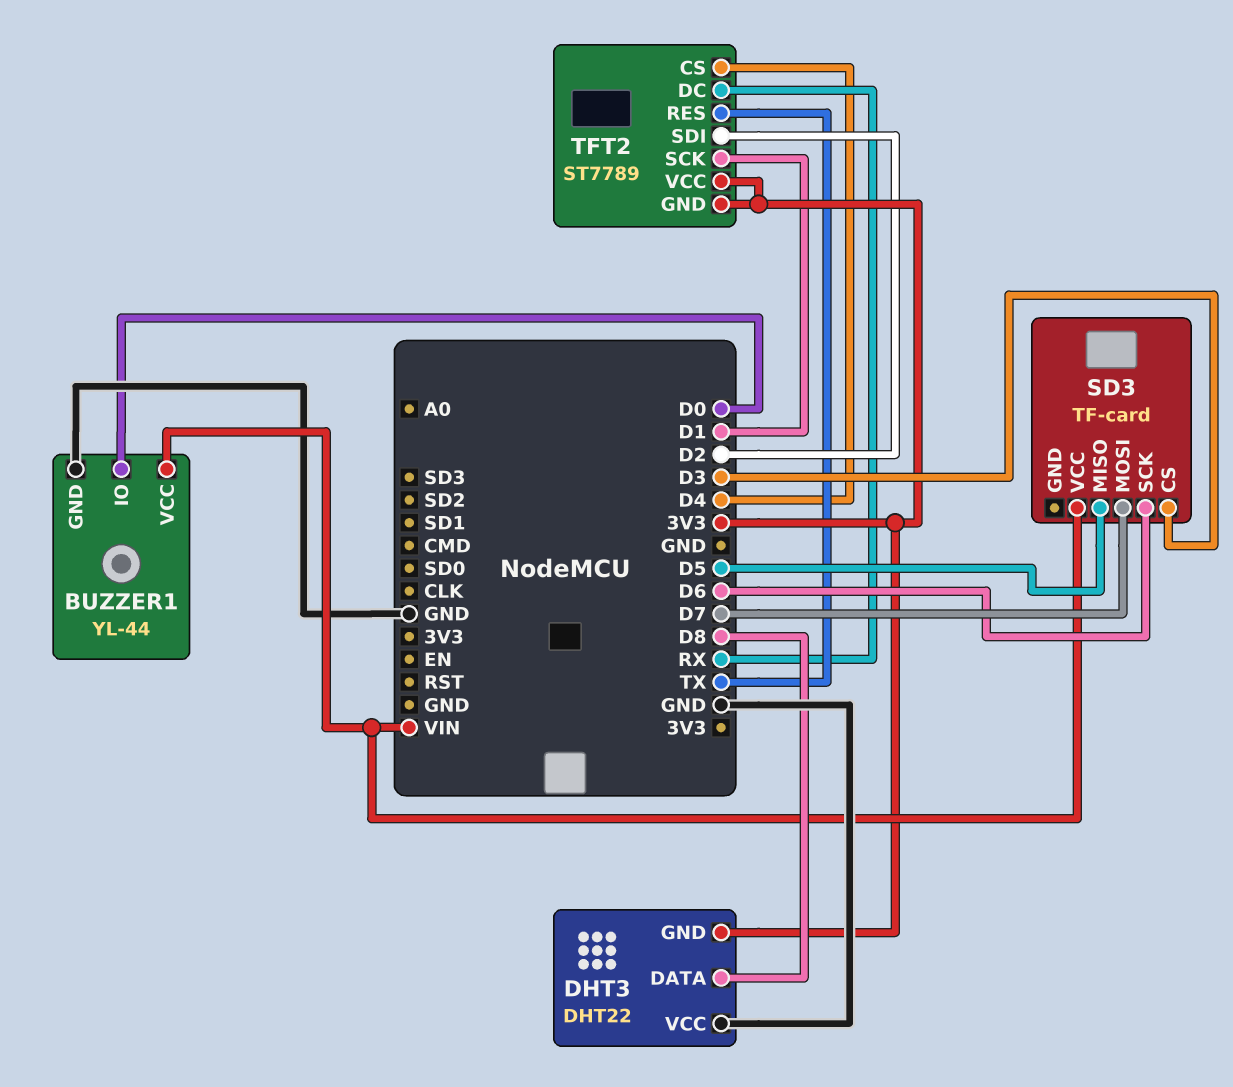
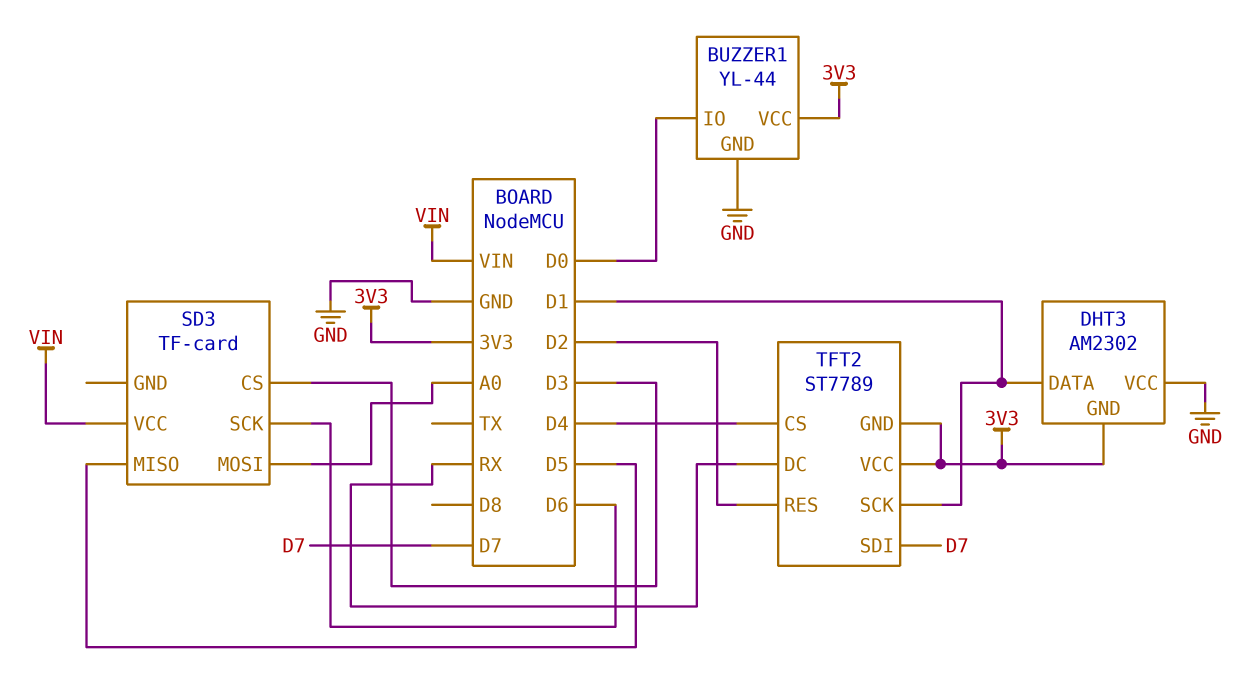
BUZZER1 pin VCC: VIN -> 3V3
DHT3: DHT22 -> AM2302
DHT3 pin DATA: D8 -> D1
SD3 pin MOSI: D7 -> A0
TFT2 pin RES: TX -> D2
TFT2 pin SDI: D2 -> D7

